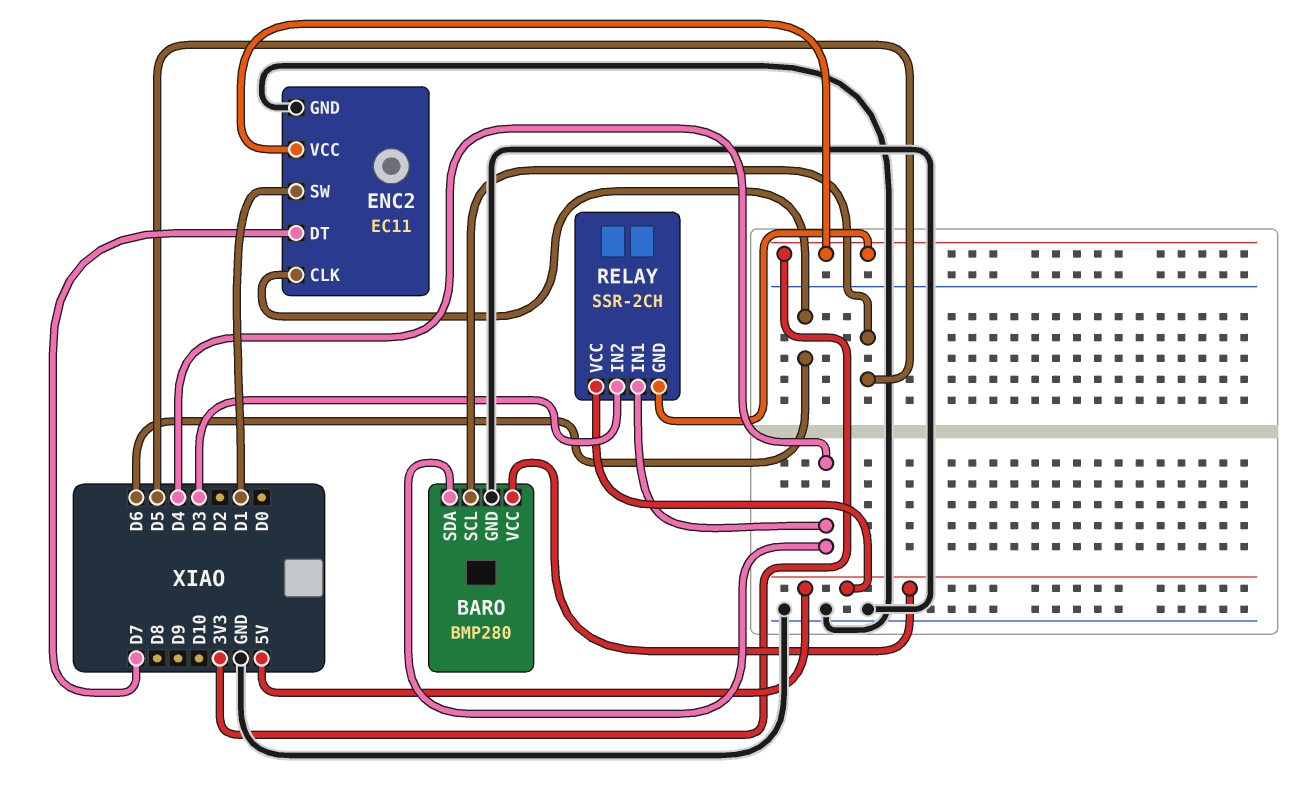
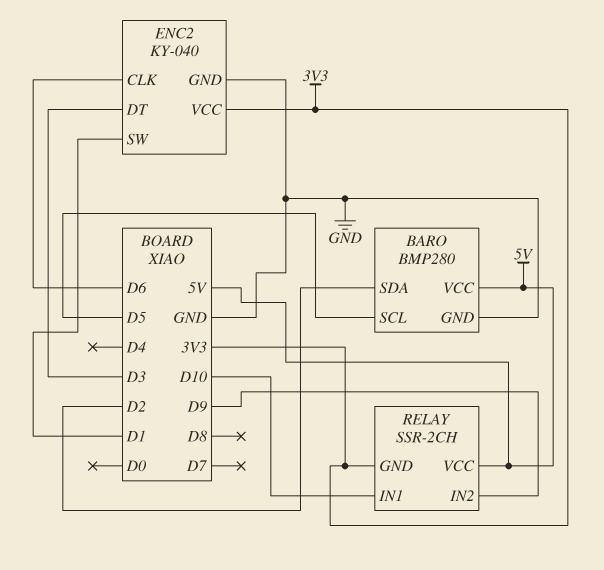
BARO pin SDA: D4 -> D2
ENC2: EC11 -> KY-040
ENC2 pin DT: D7 -> D3
RELAY pin IN1: D4 -> D10
RELAY pin IN2: D3 -> D9

